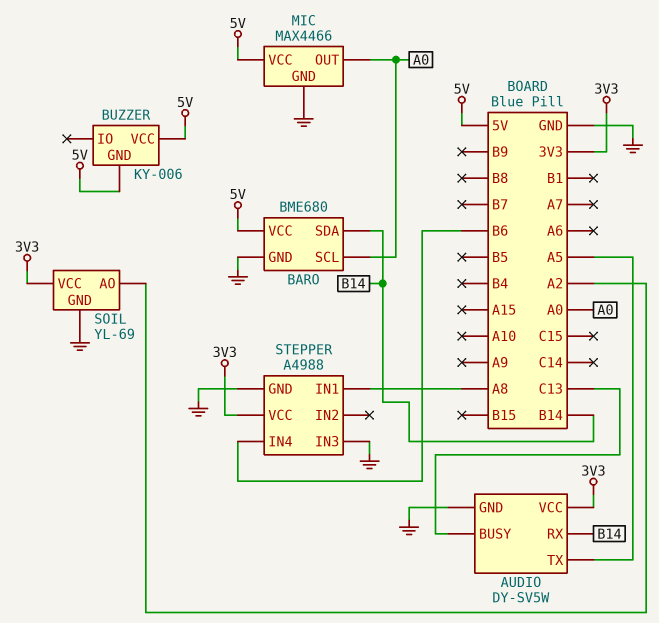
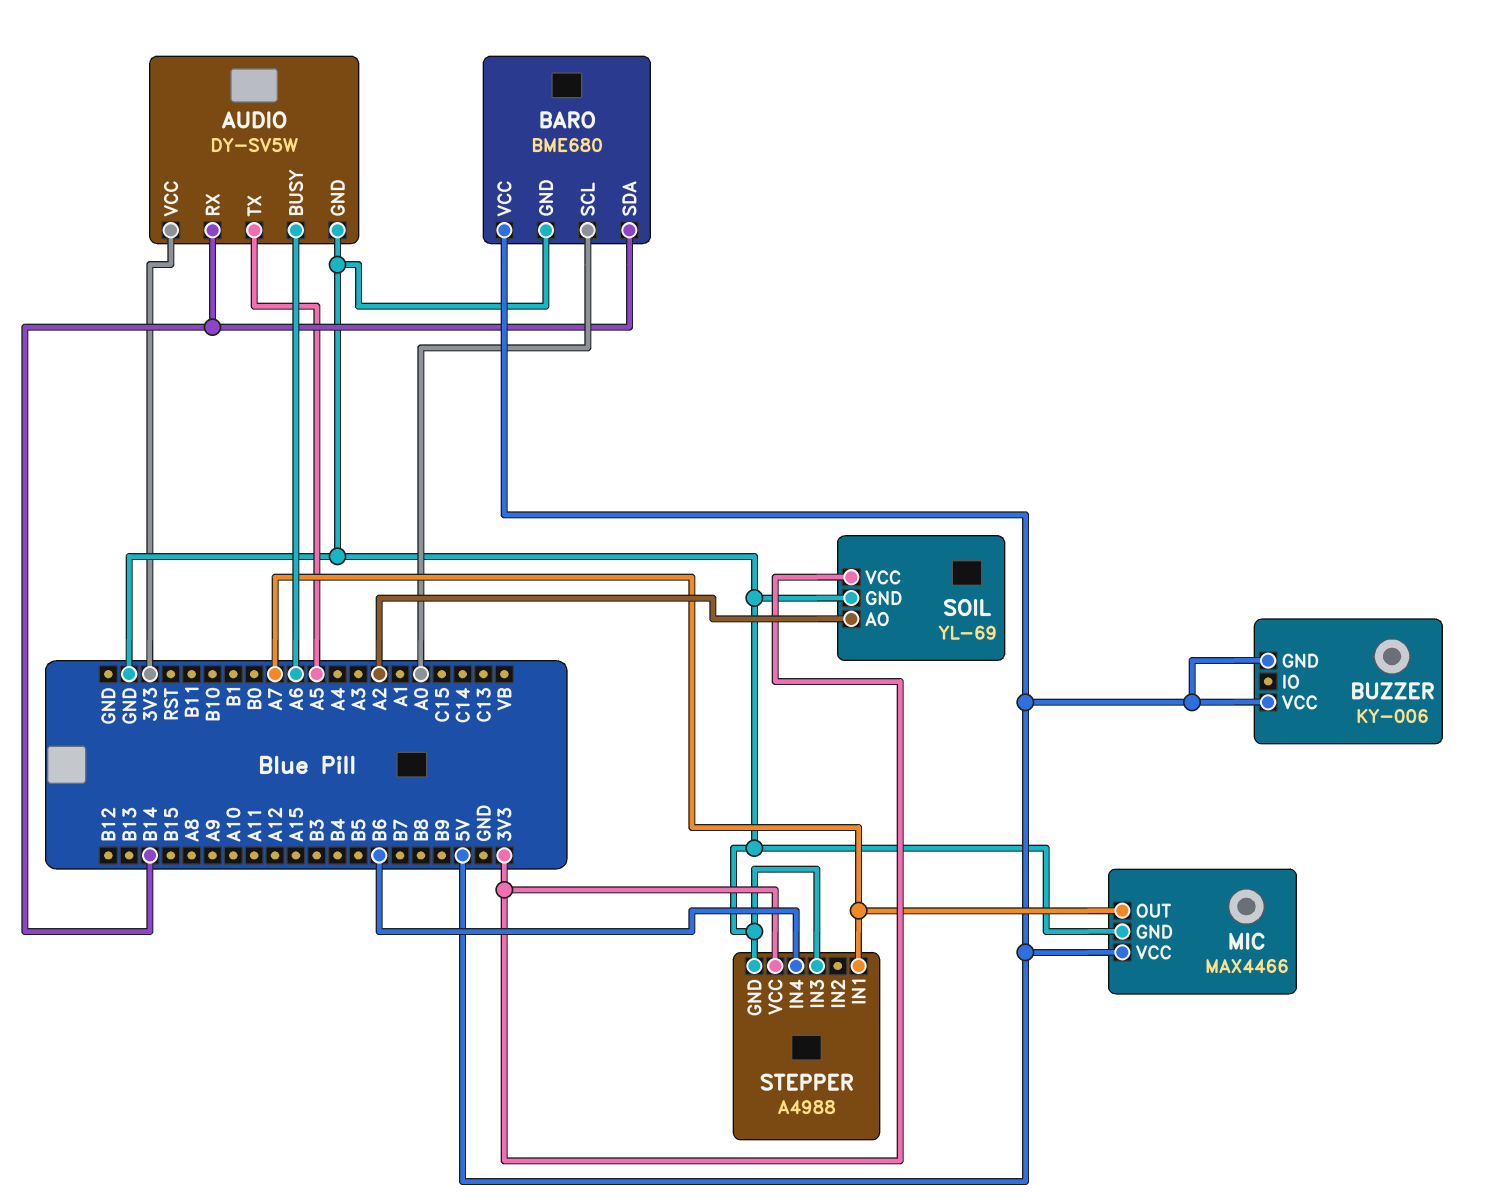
AUDIO pin BUSY: C13 -> A6
MIC pin OUT: A0 -> A7
STEPPER pin IN1: A8 -> A7

